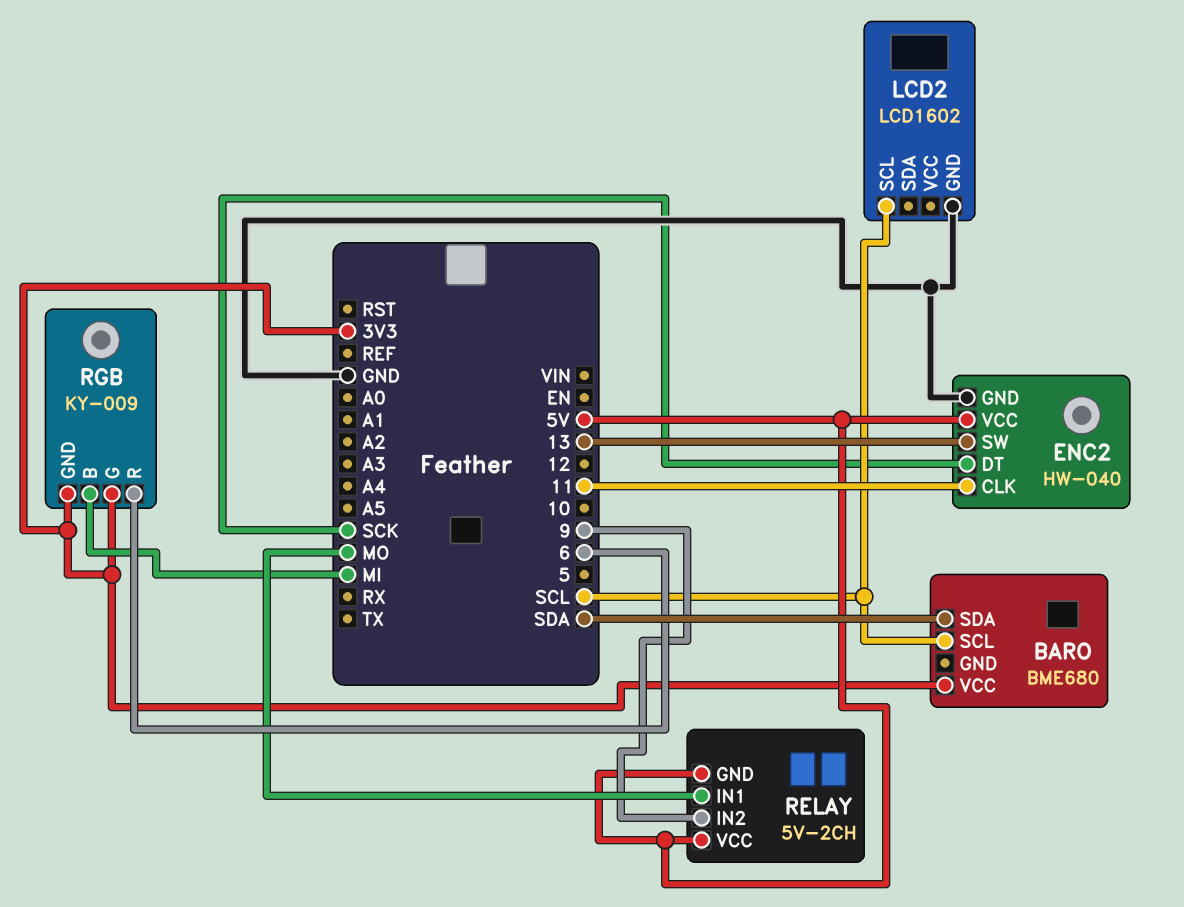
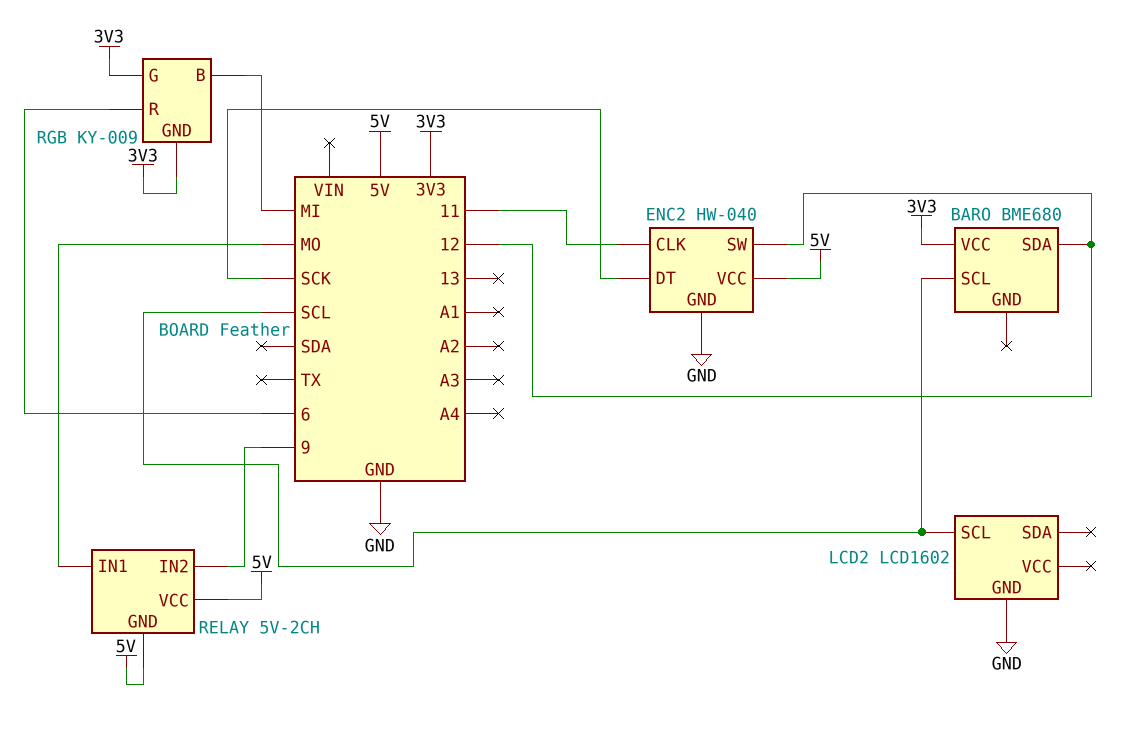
BARO pin SDA: SDA -> 12
ENC2 pin SW: 13 -> 12

